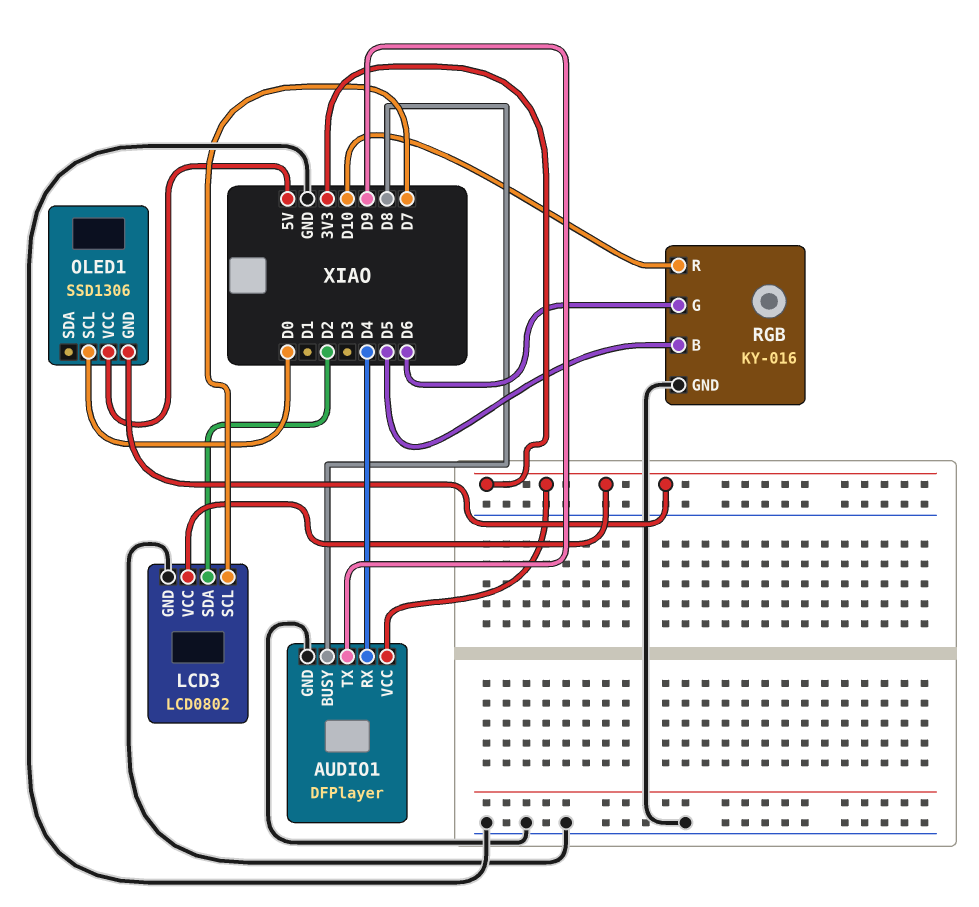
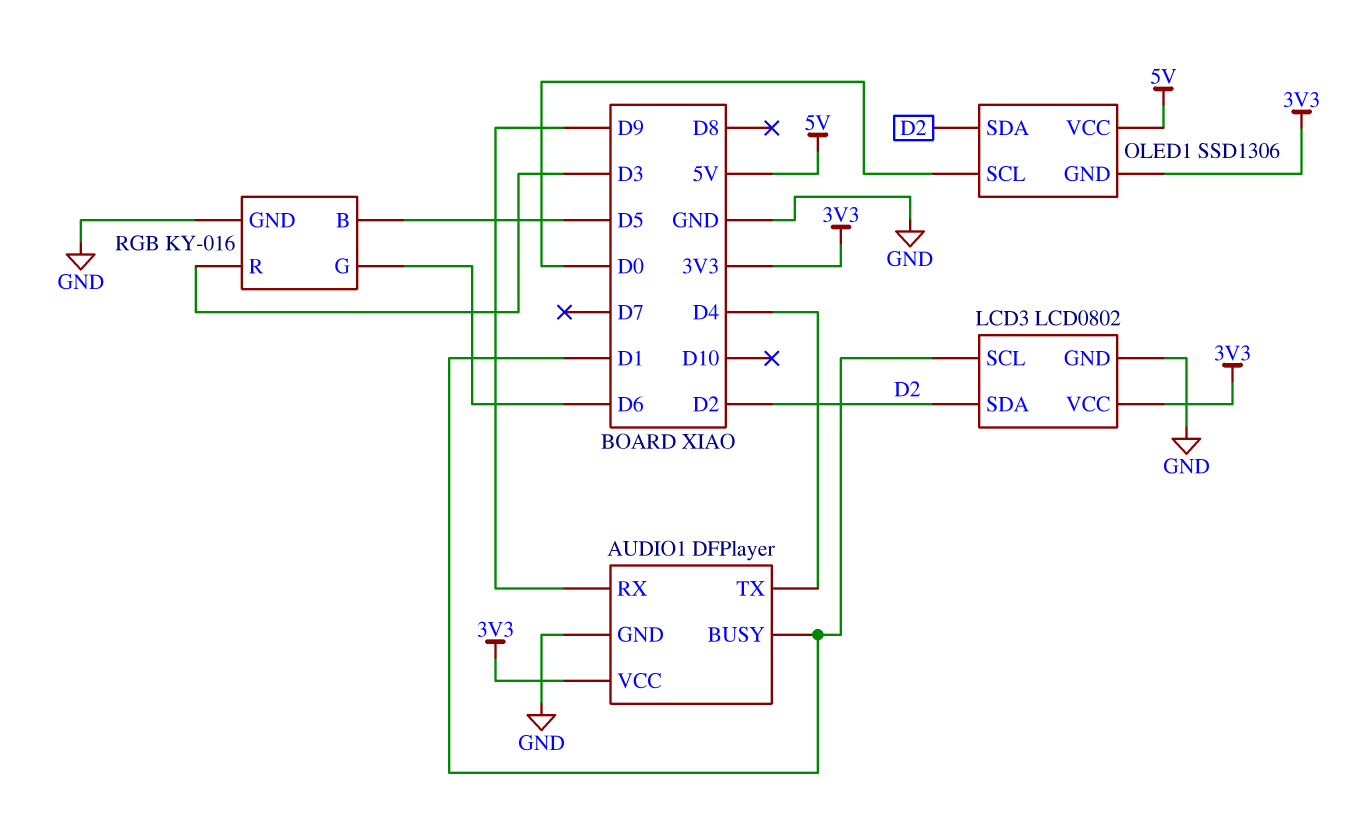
AUDIO1 pin BUSY: D8 -> D1
AUDIO1 pin RX: D4 -> D9
AUDIO1 pin TX: D9 -> D4
LCD3 pin SCL: D7 -> D1
OLED1 pin SDA: none -> D2
RGB pin R: D10 -> D3

